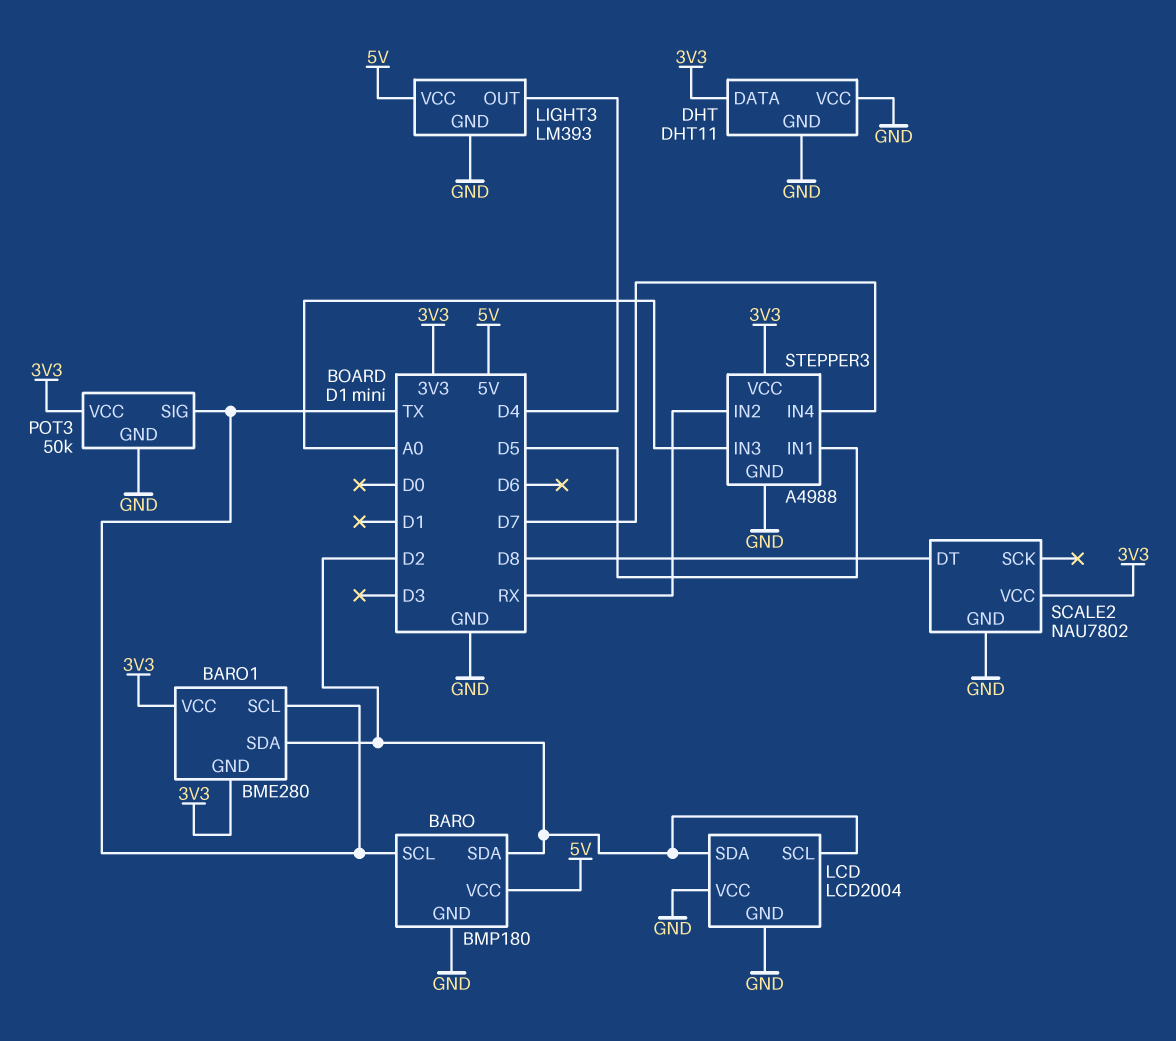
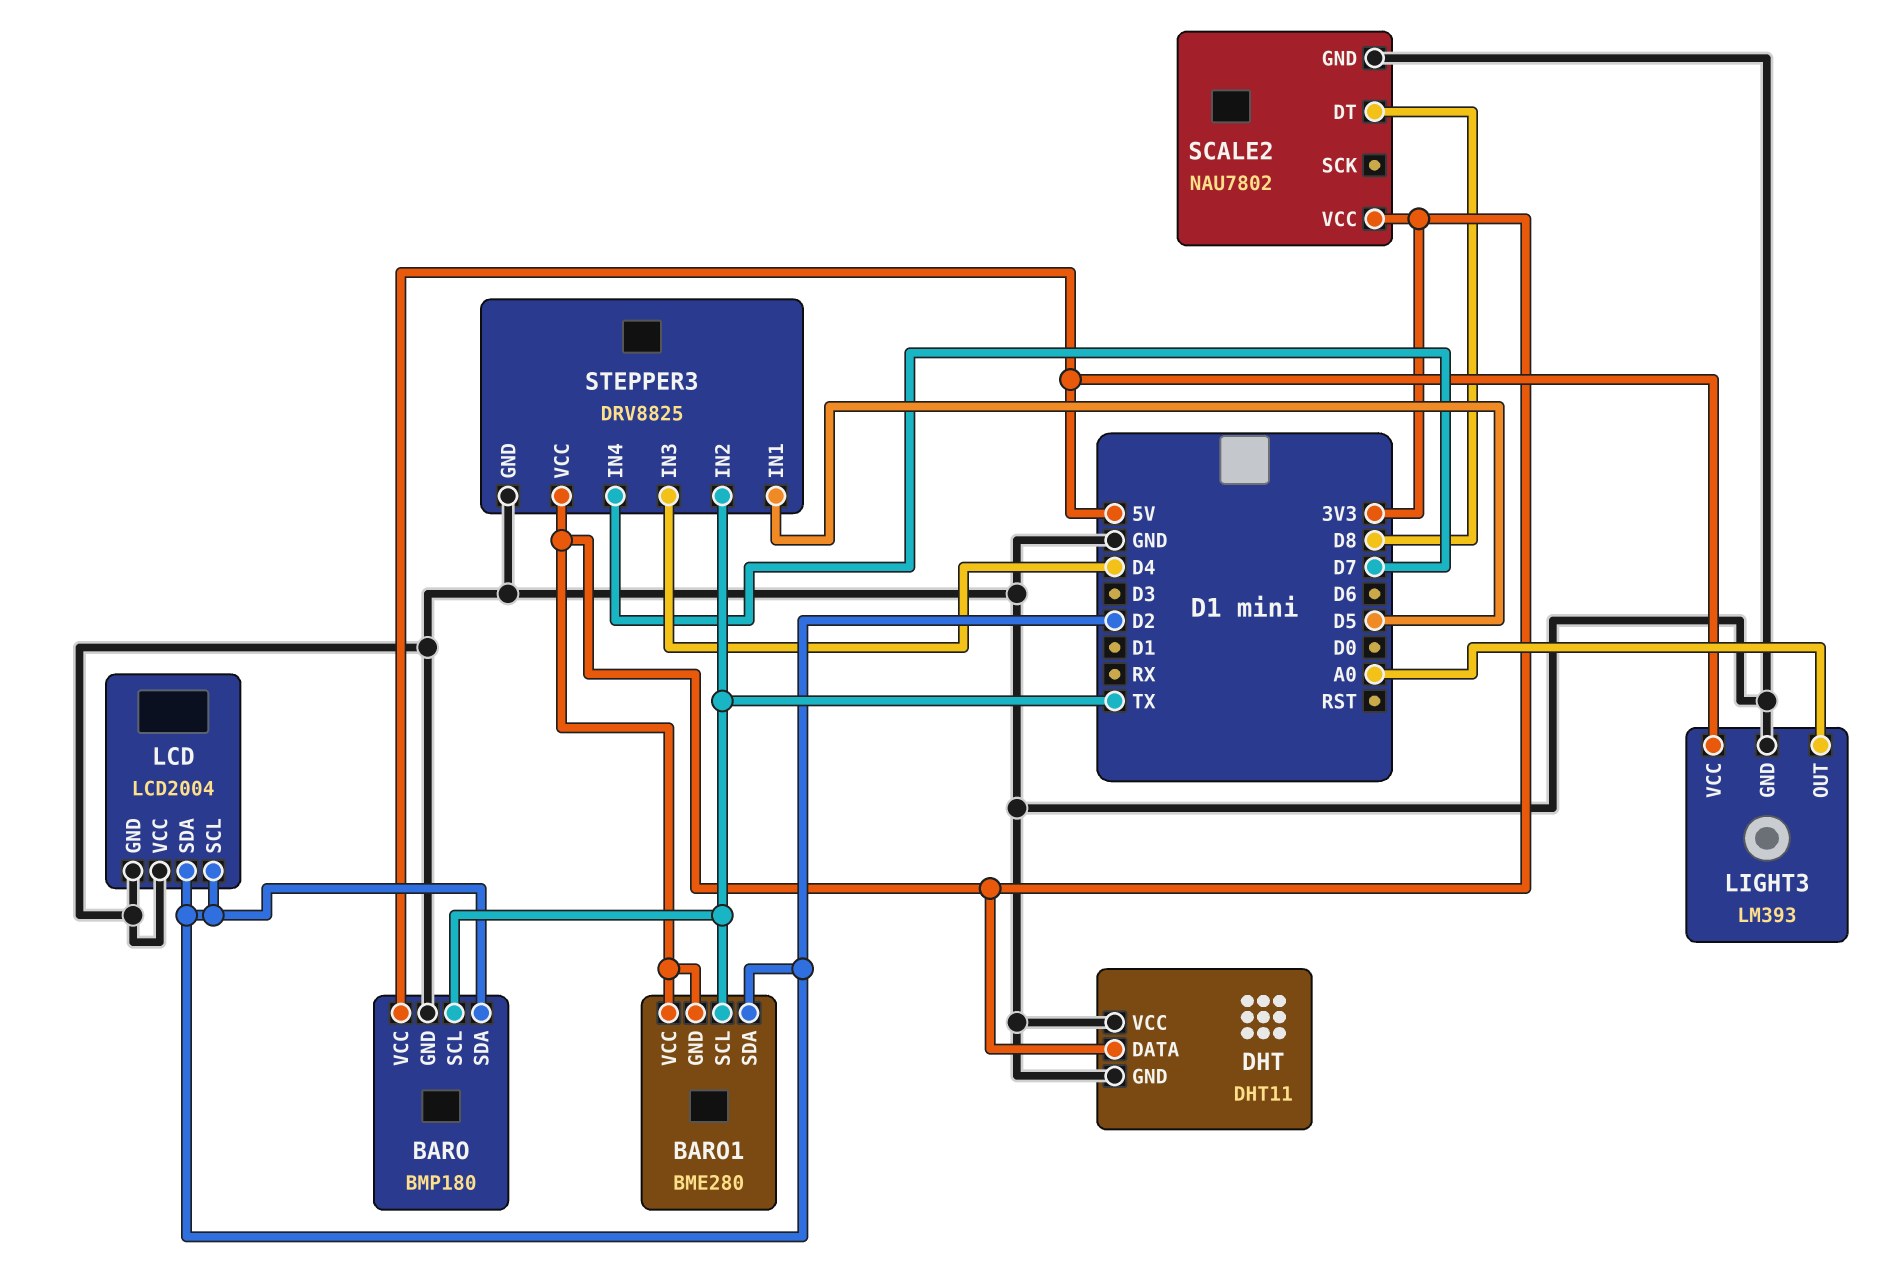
LIGHT3 pin OUT: D4 -> A0
POT3: 50k -> none
POT3 pin GND: GND -> none
POT3 pin SIG: TX -> none
POT3 pin VCC: 3V3 -> none
STEPPER3: A4988 -> DRV8825
STEPPER3 pin IN2: RX -> TX
STEPPER3 pin IN3: A0 -> D4

